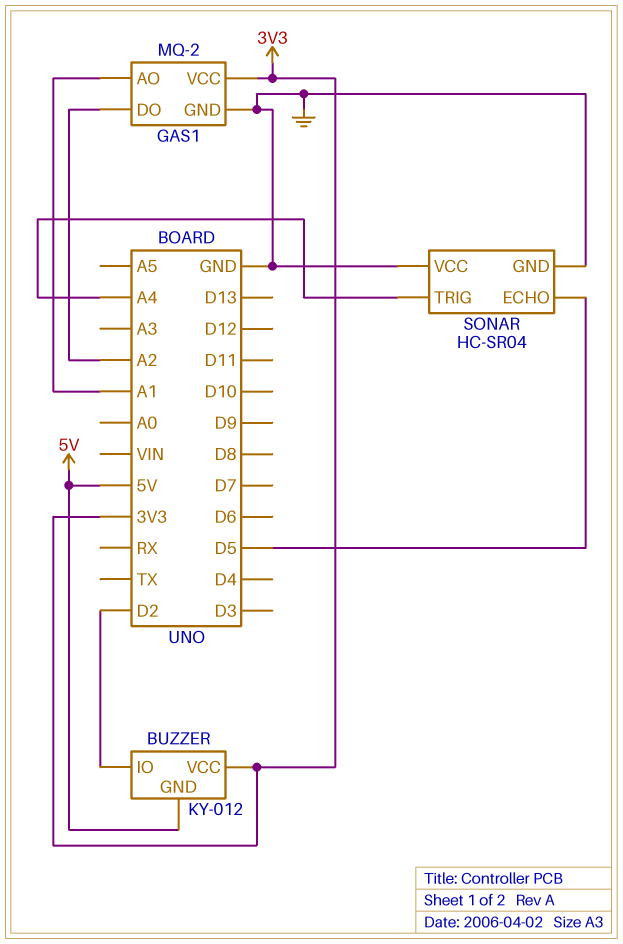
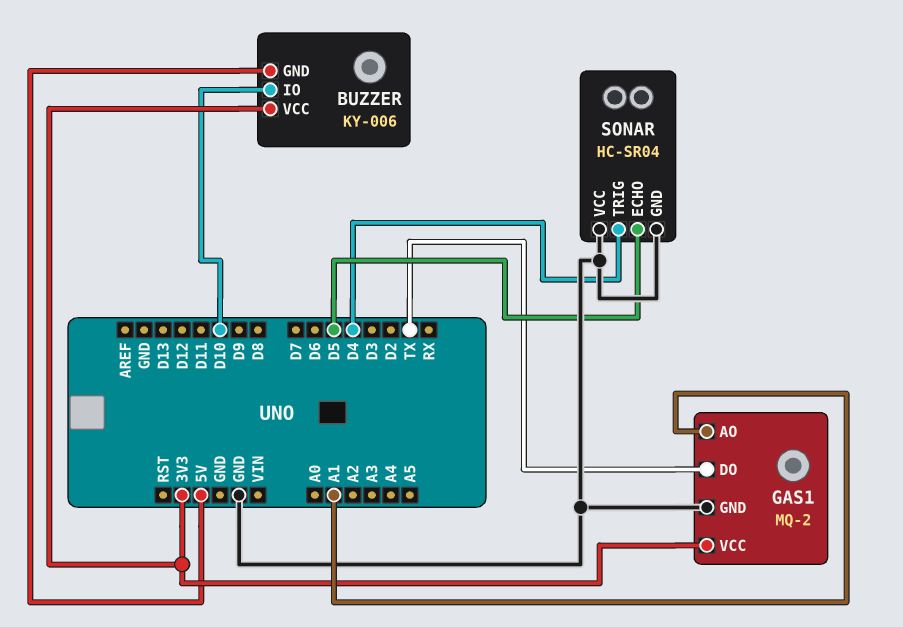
BUZZER: KY-012 -> KY-006
BUZZER pin IO: D2 -> D10
GAS1 pin DO: A2 -> TX
SONAR pin TRIG: A4 -> D4

